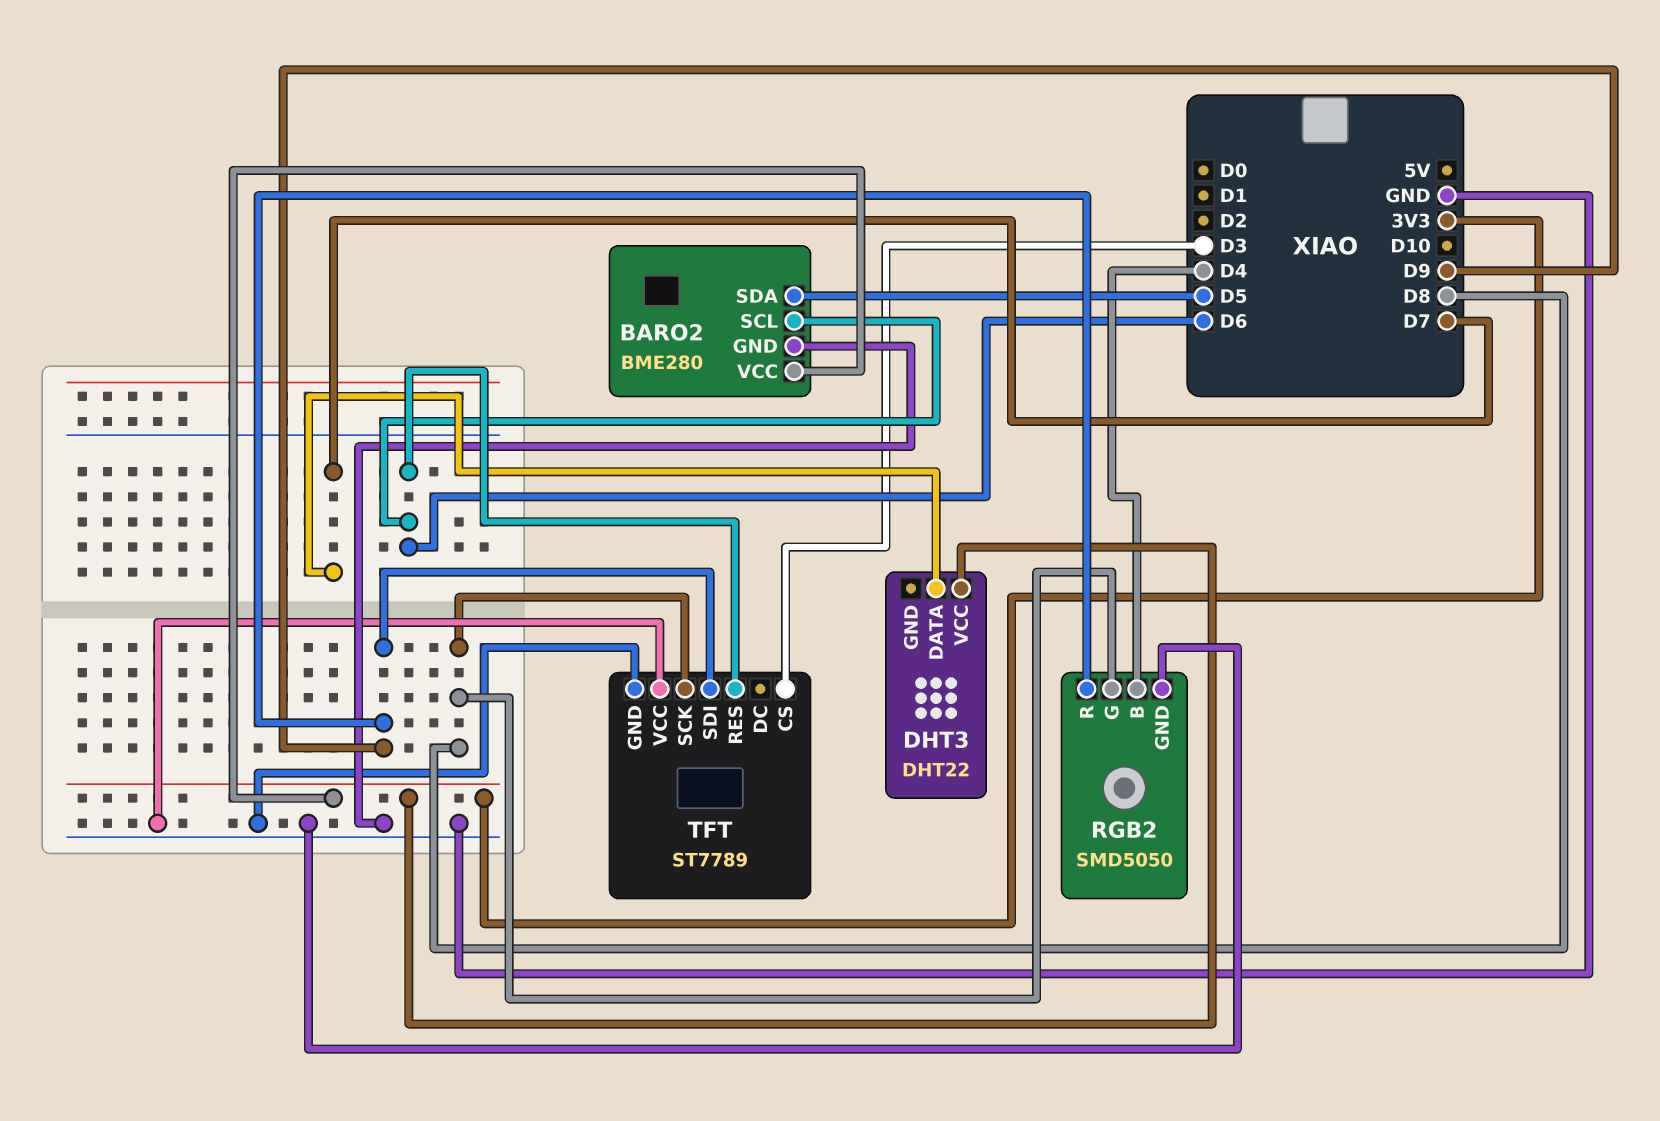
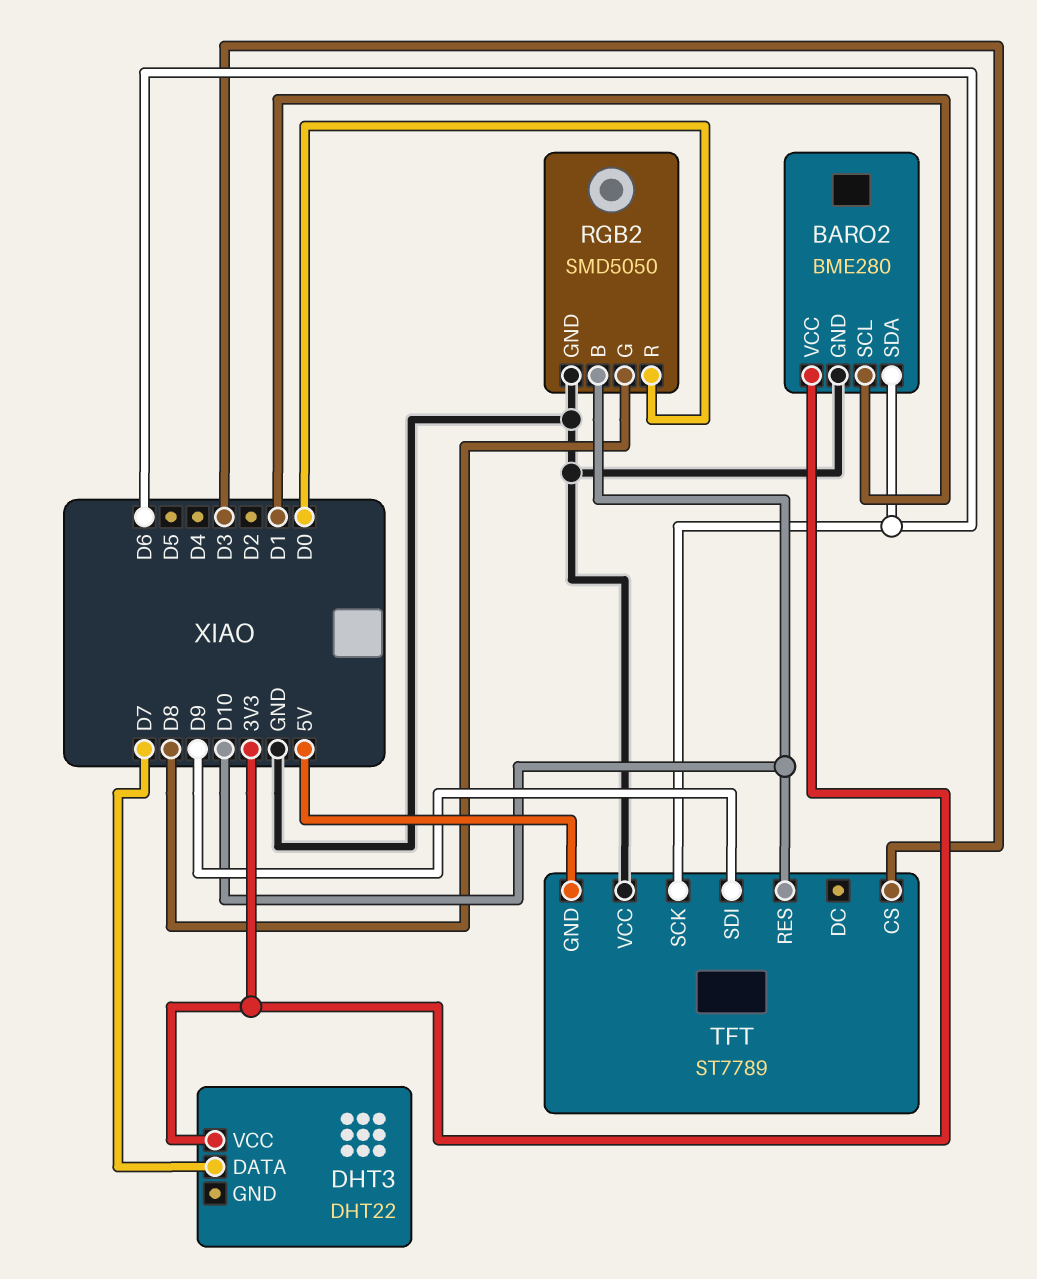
BARO2 pin SCL: D6 -> D1
BARO2 pin SDA: D5 -> D6
RGB2 pin B: D4 -> D10
RGB2 pin R: D9 -> D0
TFT pin GND: GND -> 5V
TFT pin RES: D6 -> D10
TFT pin SCK: D8 -> D6

